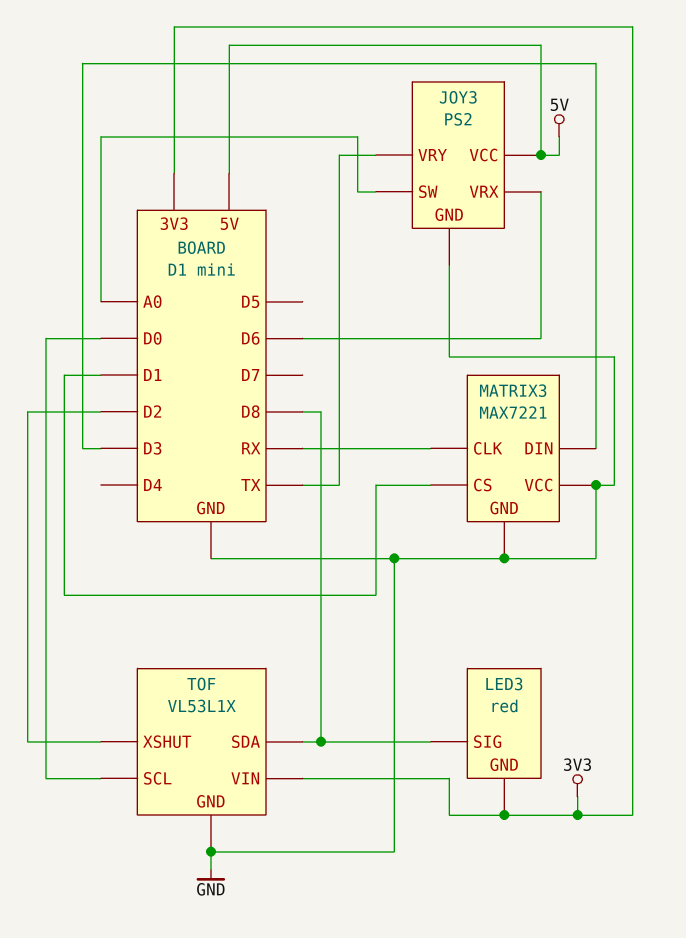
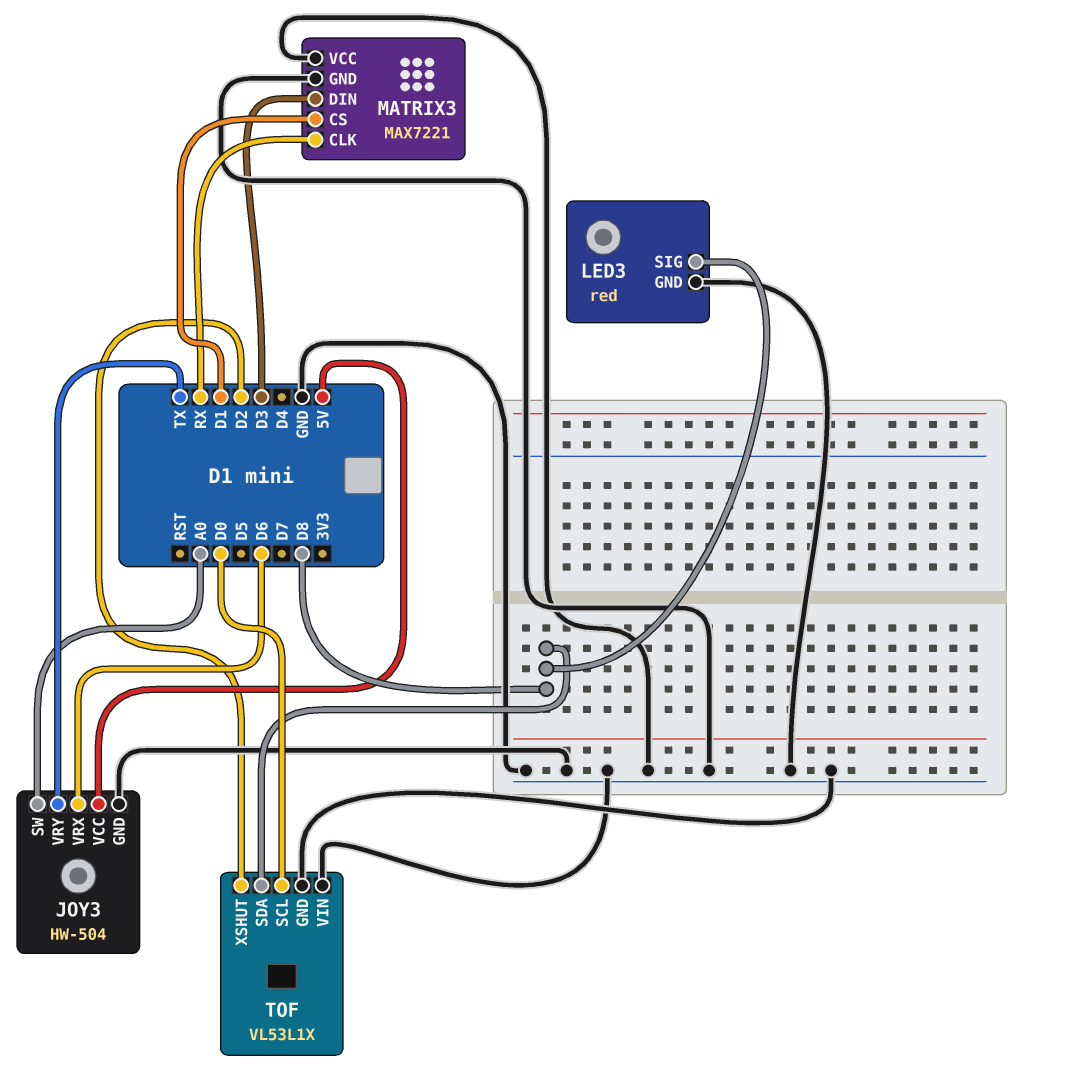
JOY3: PS2 -> HW-504
LED3 pin GND: 3V3 -> GND
TOF pin VIN: 3V3 -> GND

